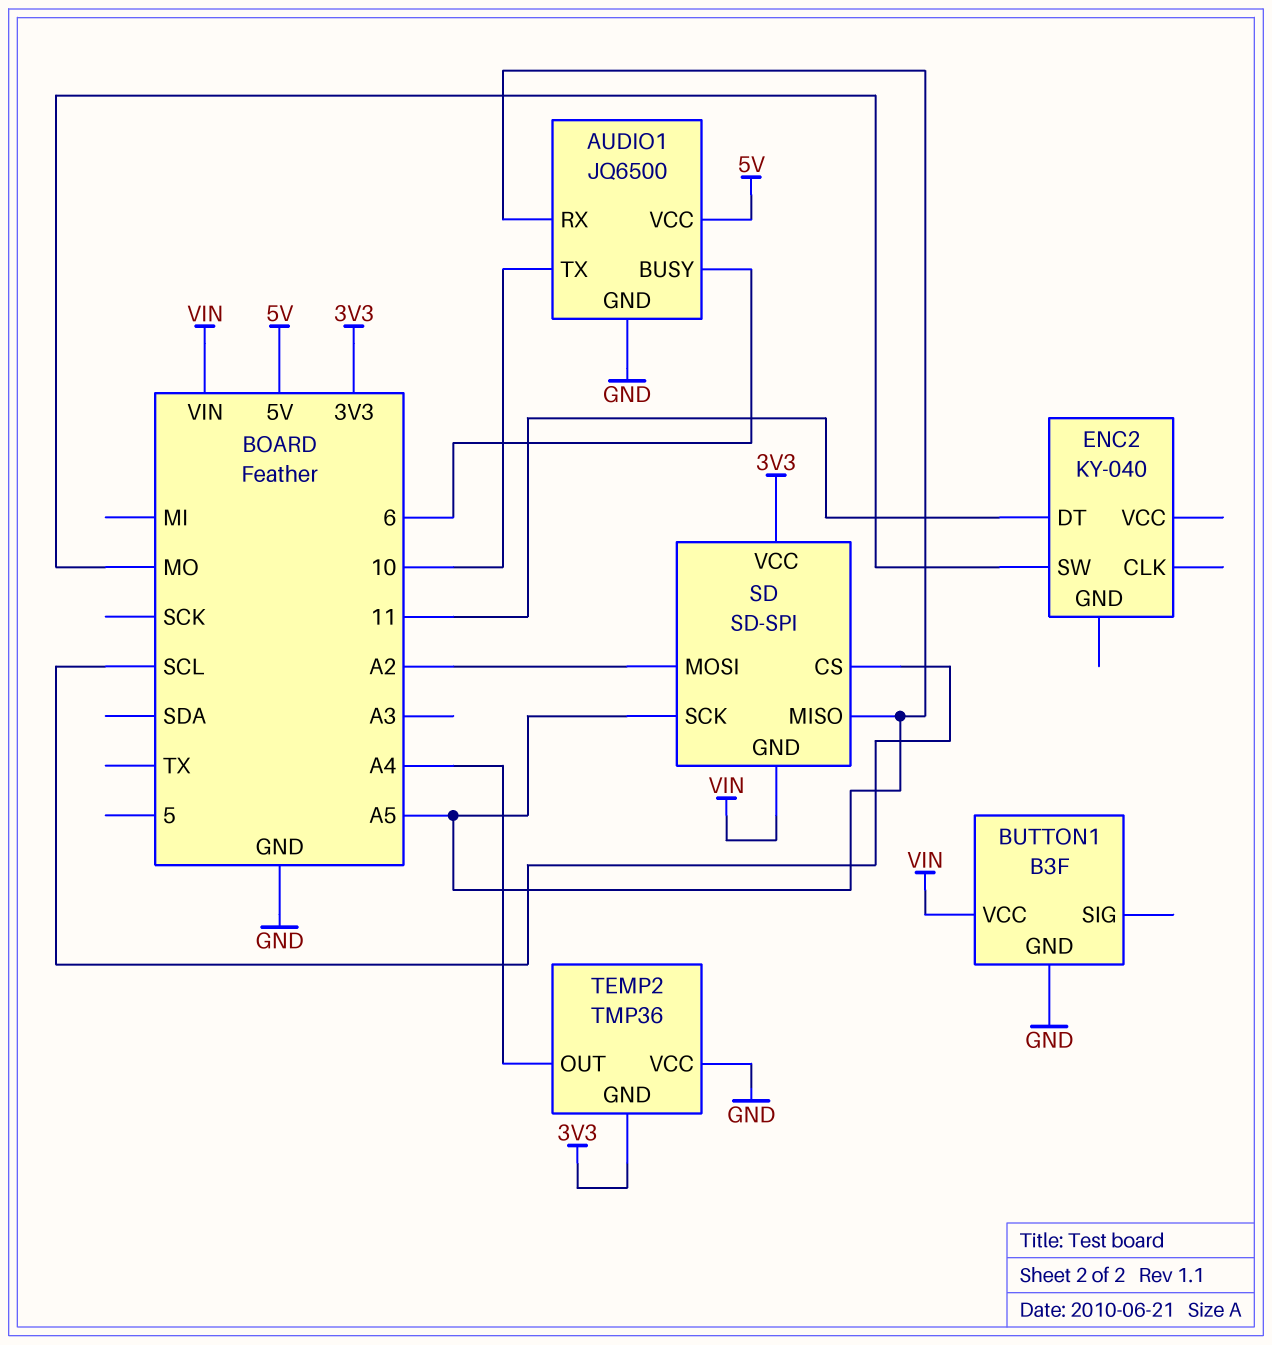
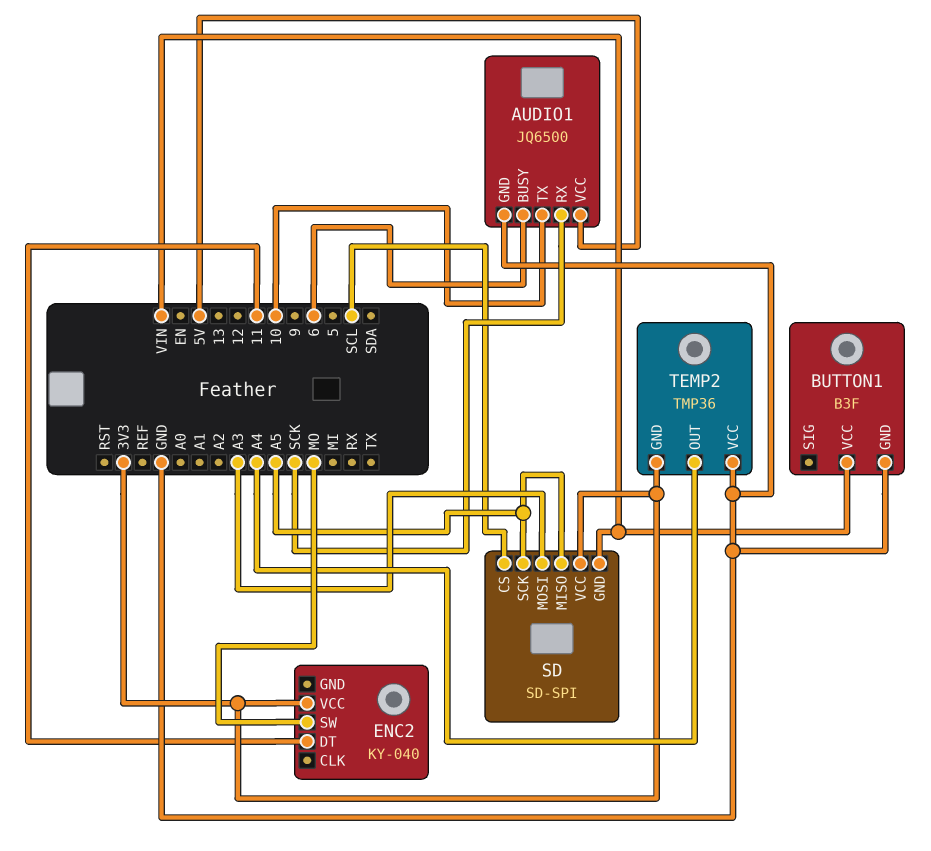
AUDIO1 pin RX: A5 -> SCK
ENC2 pin VCC: none -> 3V3
SD pin MOSI: A2 -> A3

